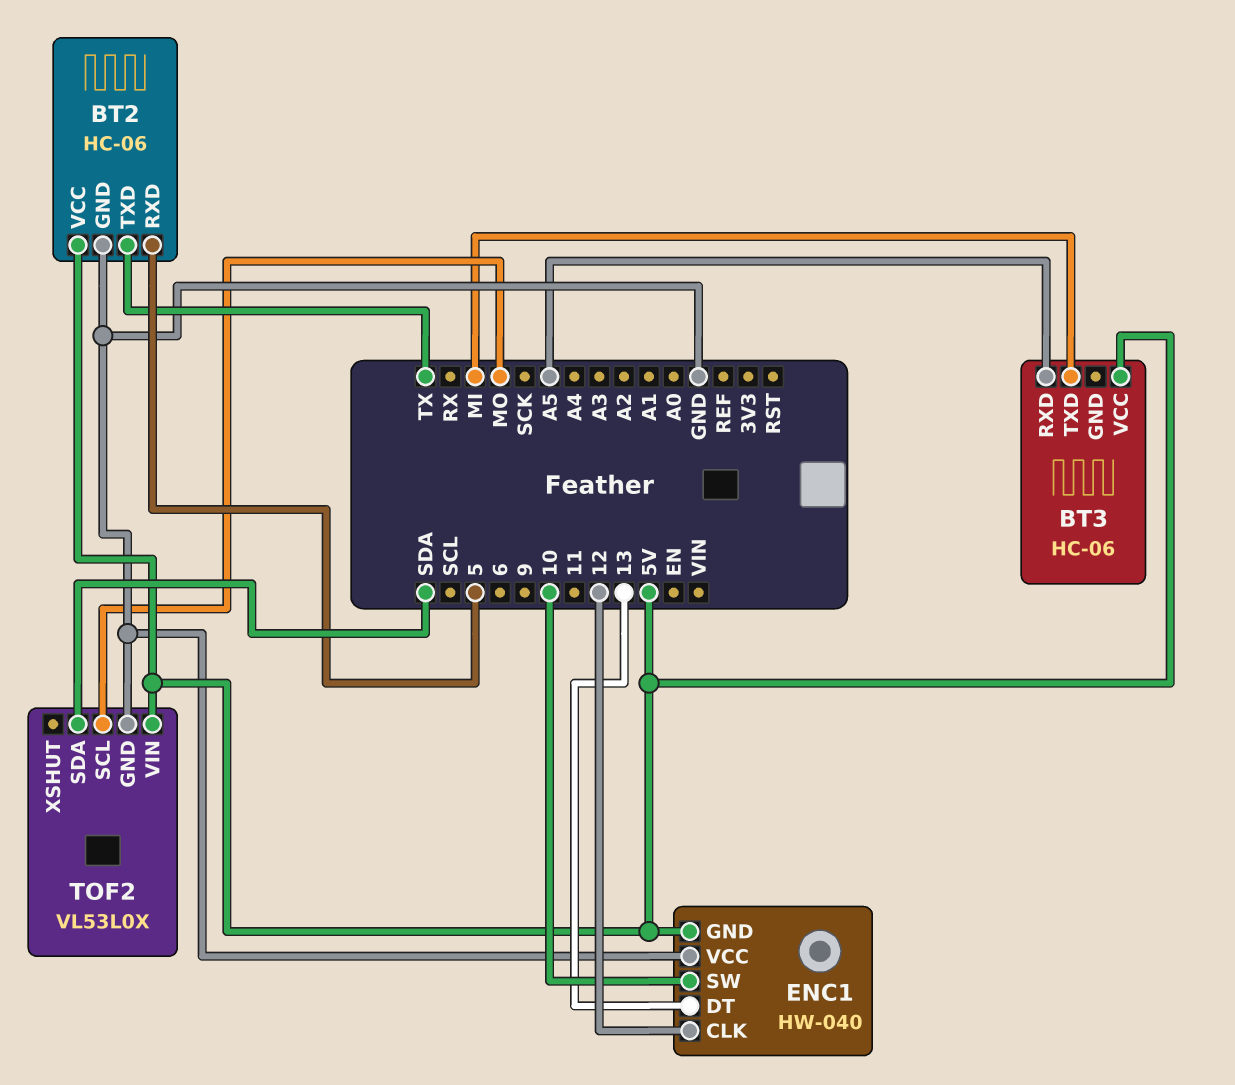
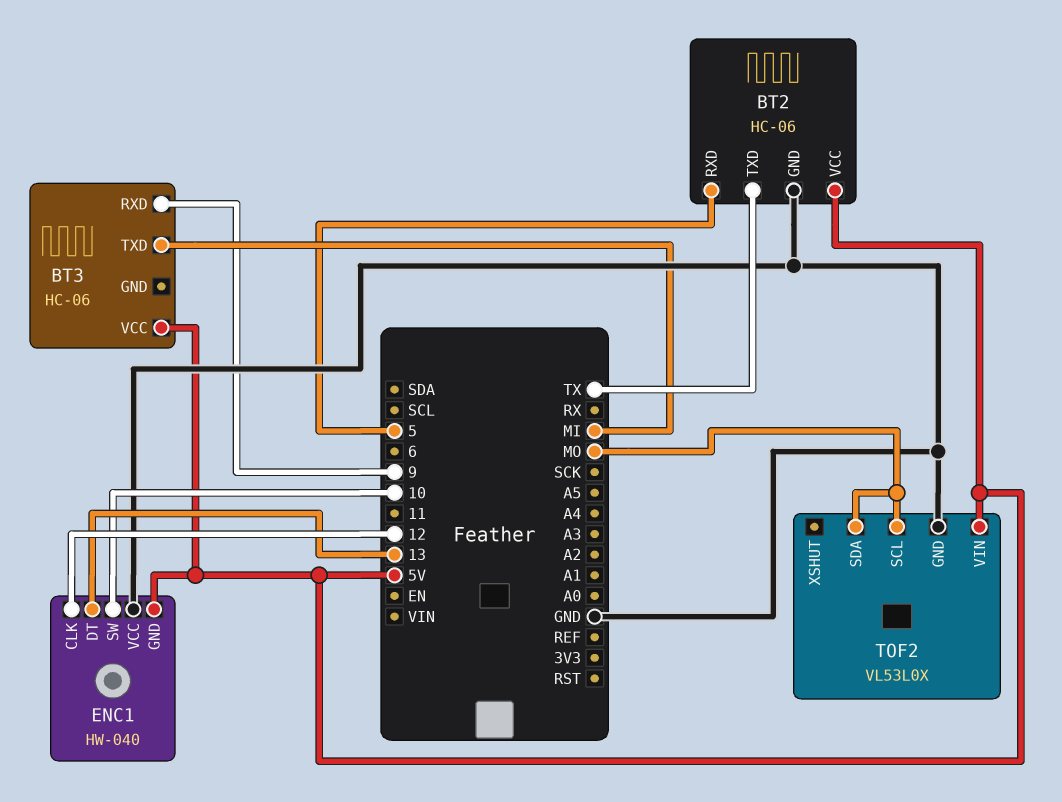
BT3 pin RXD: A5 -> 9
TOF2 pin SDA: SDA -> MO

